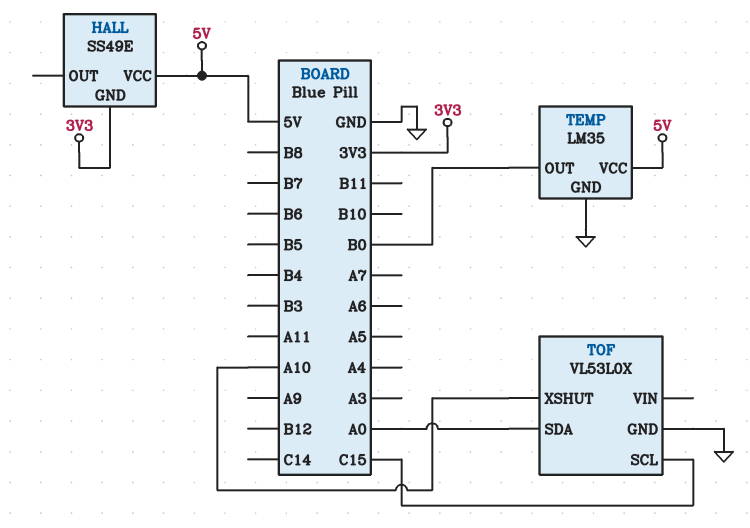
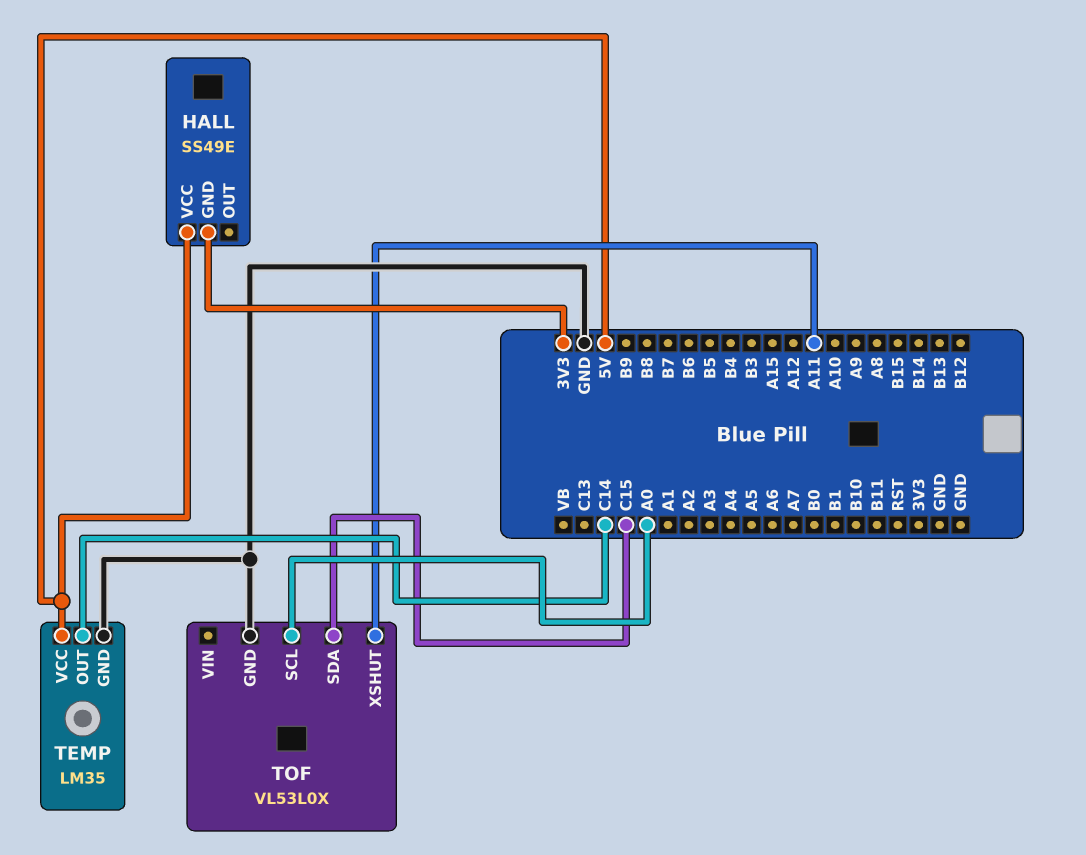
TEMP pin OUT: B0 -> C14
TOF pin SCL: C15 -> A0
TOF pin SDA: A0 -> C15
TOF pin XSHUT: A10 -> A11

